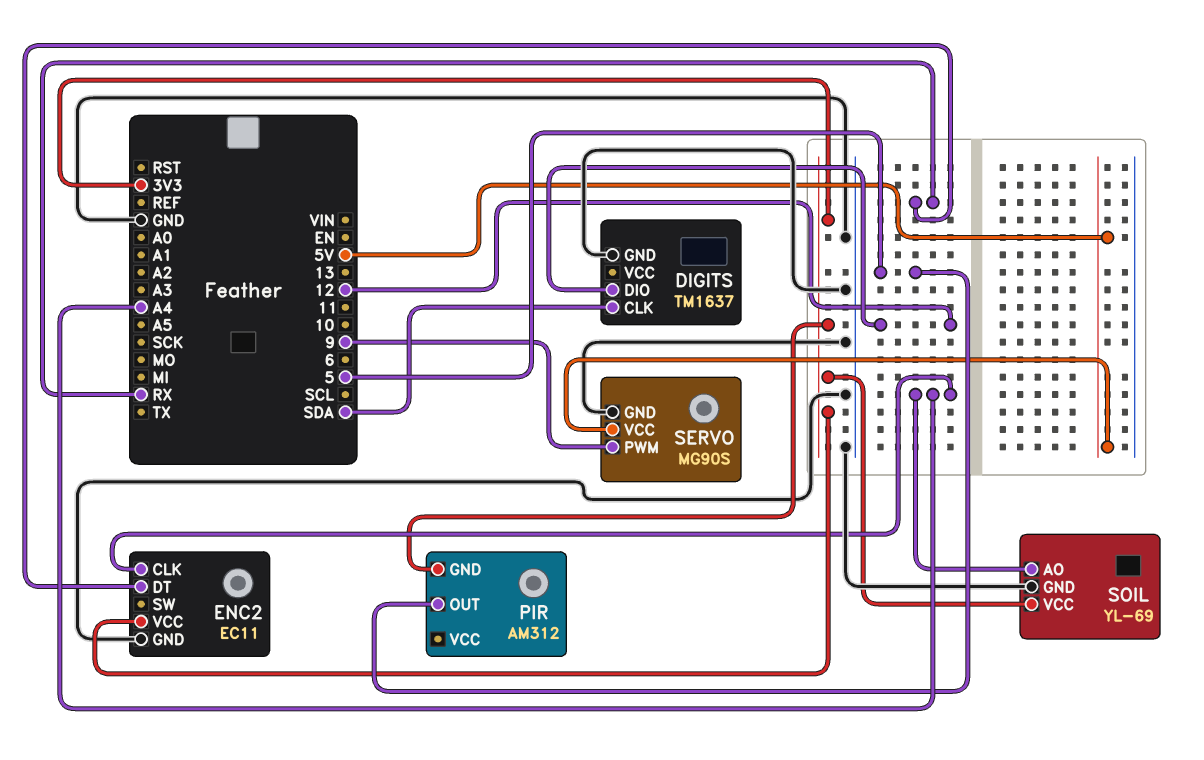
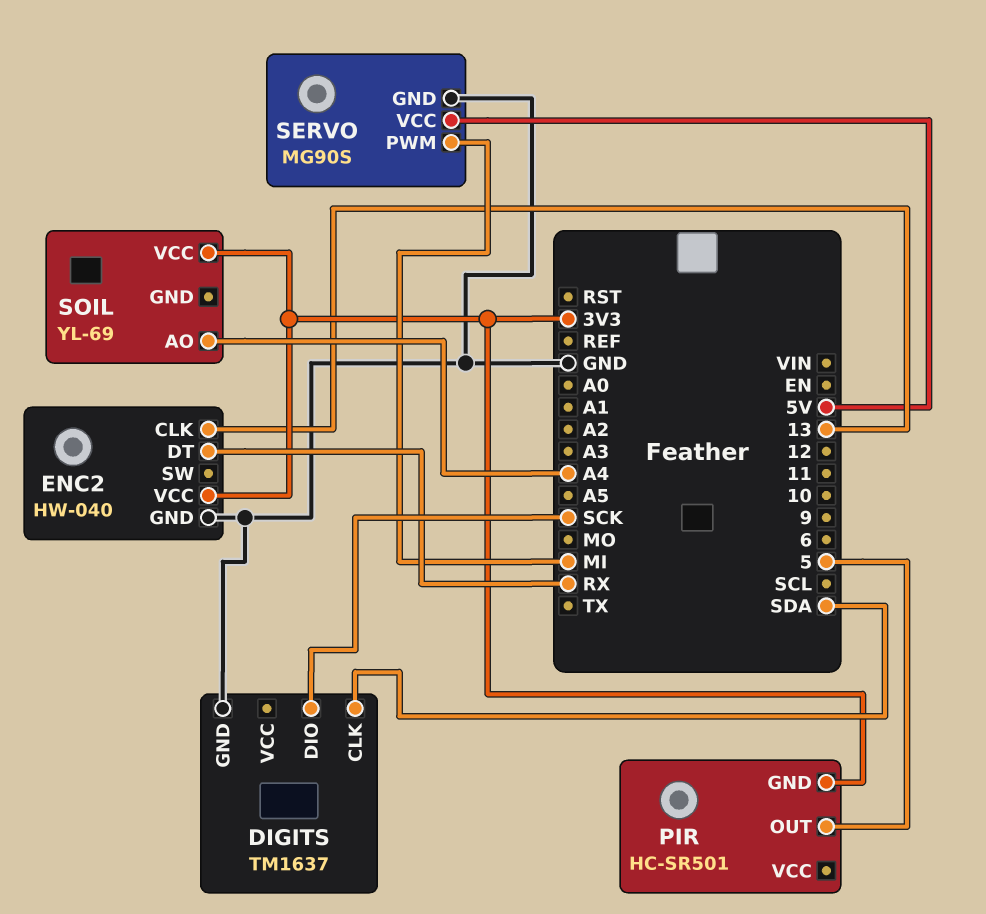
DIGITS pin DIO: 12 -> SCK
ENC2: EC11 -> HW-040
ENC2 pin CLK: A4 -> 13
PIR: AM312 -> HC-SR501
SERVO pin PWM: 9 -> MI
SOIL pin GND: GND -> none

